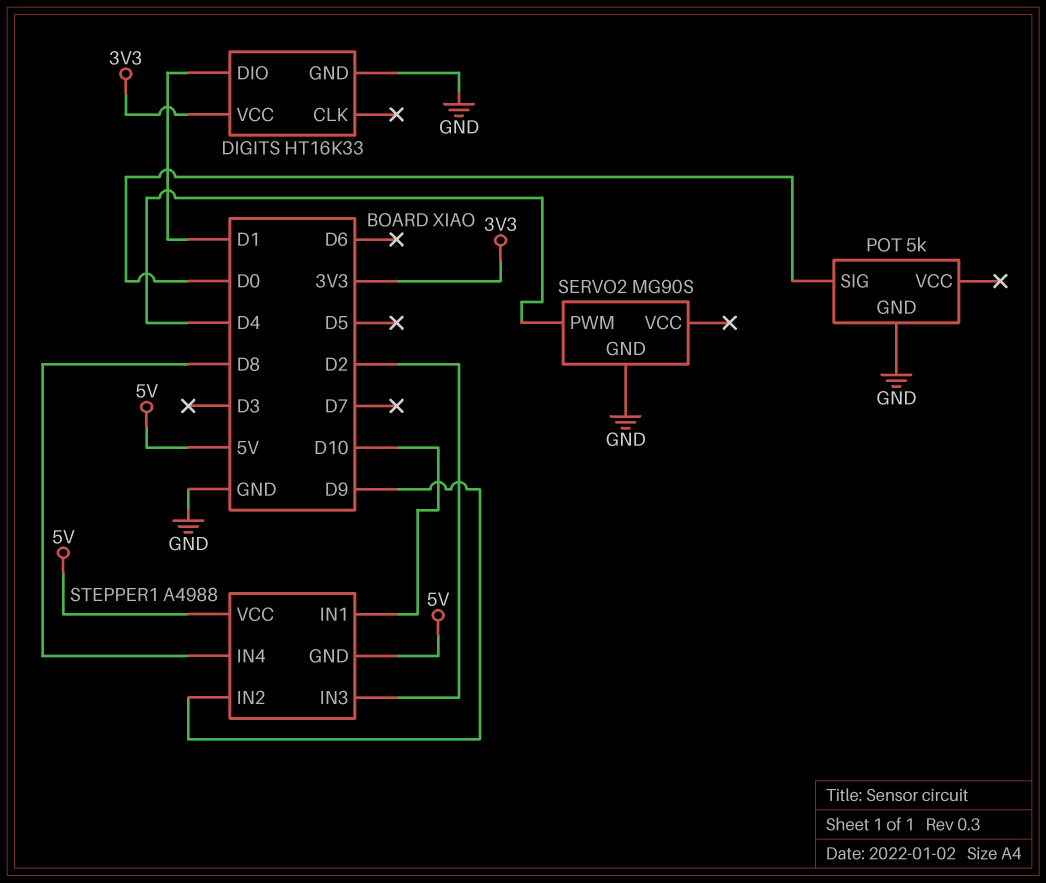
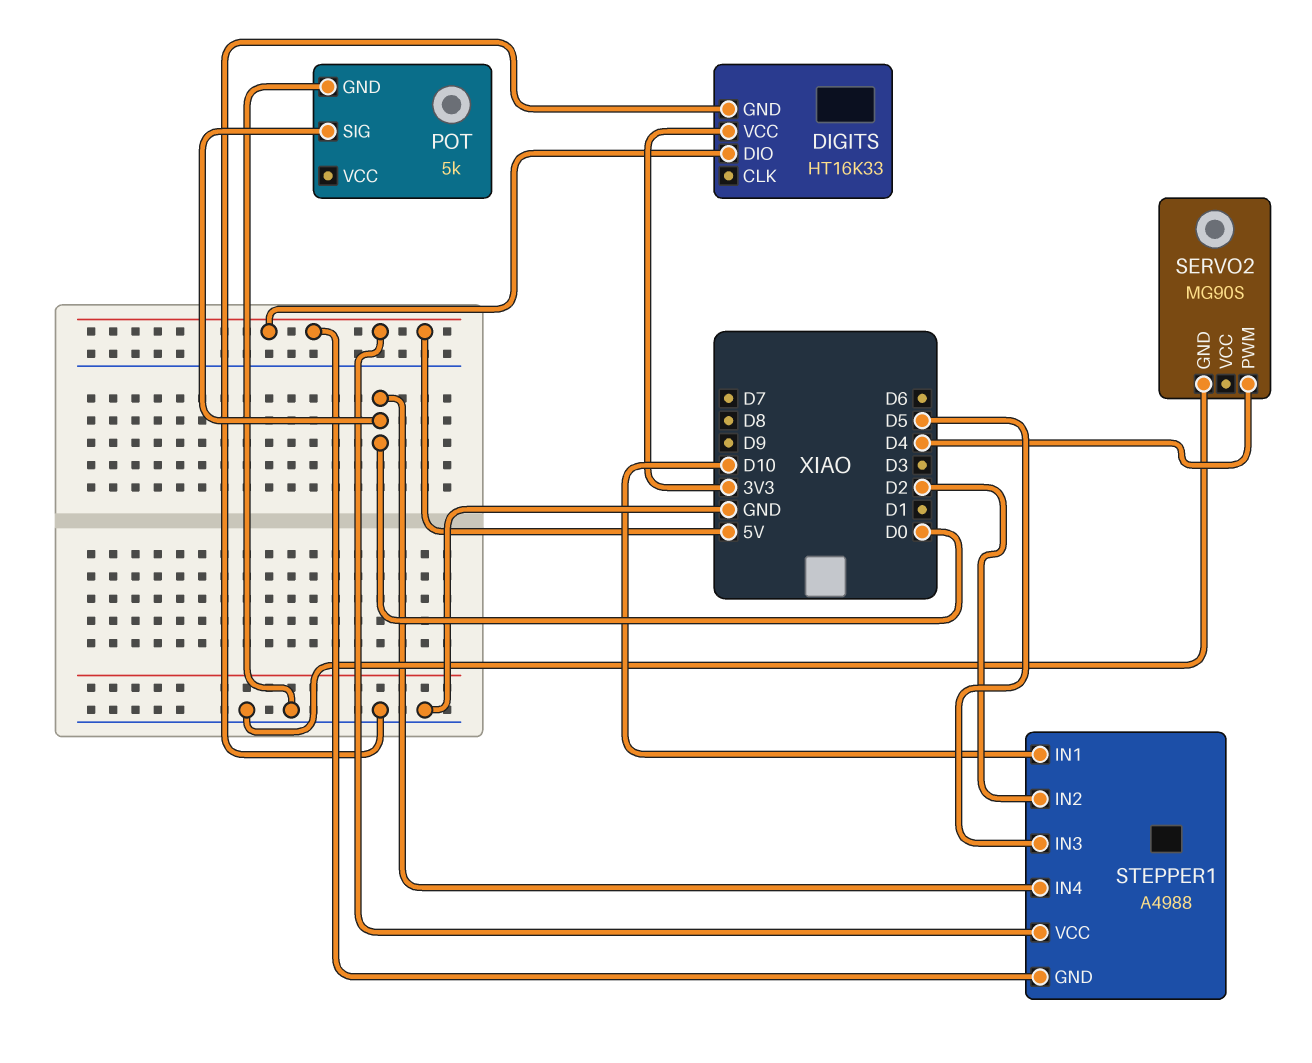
DIGITS pin DIO: D1 -> 5V
STEPPER1 pin IN2: D9 -> D2
STEPPER1 pin IN3: D2 -> D5
STEPPER1 pin IN4: D8 -> D0

